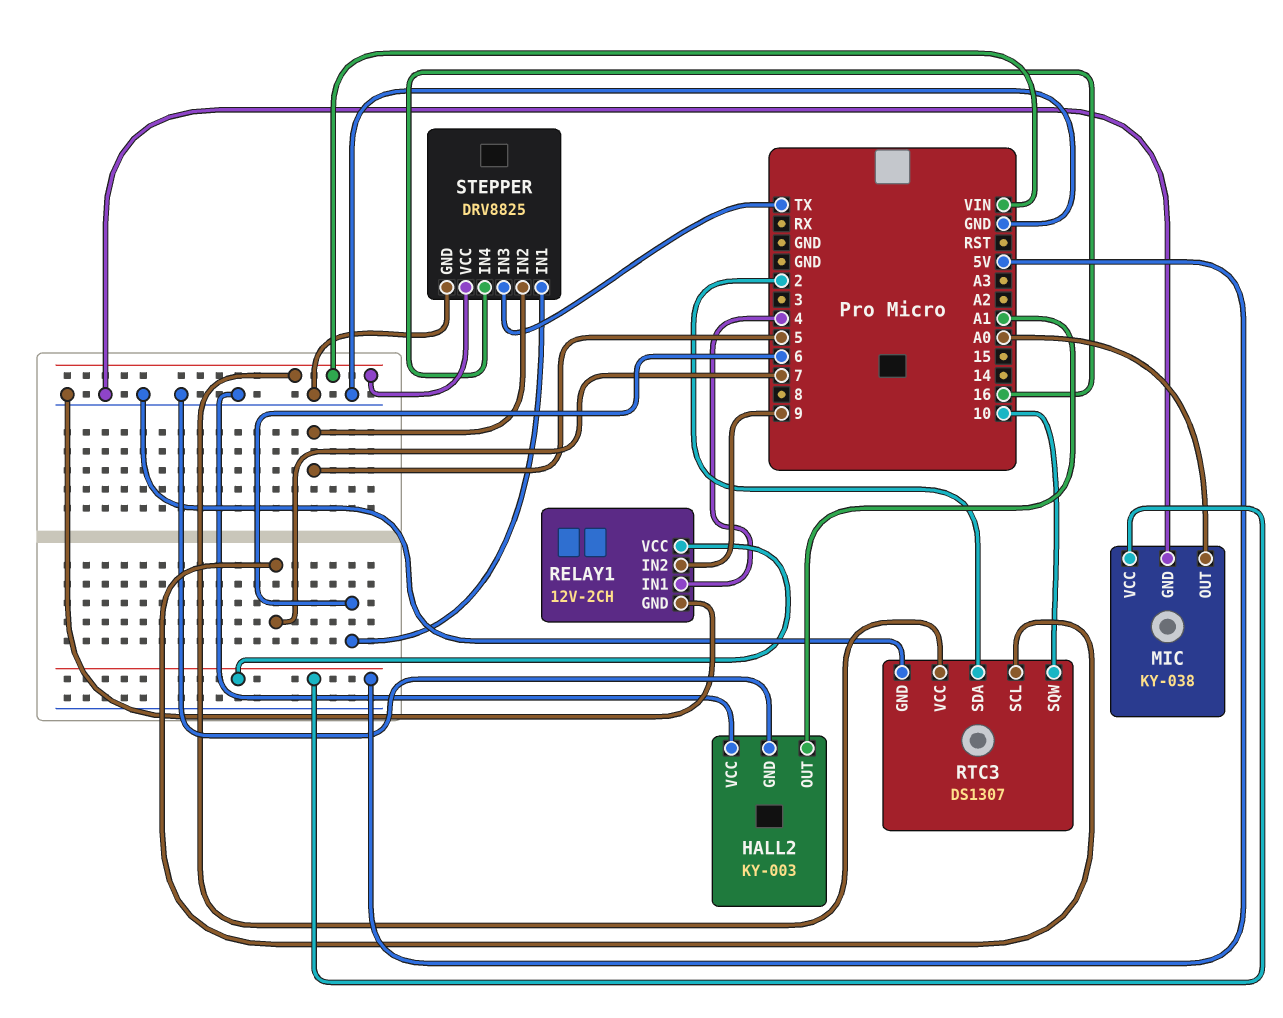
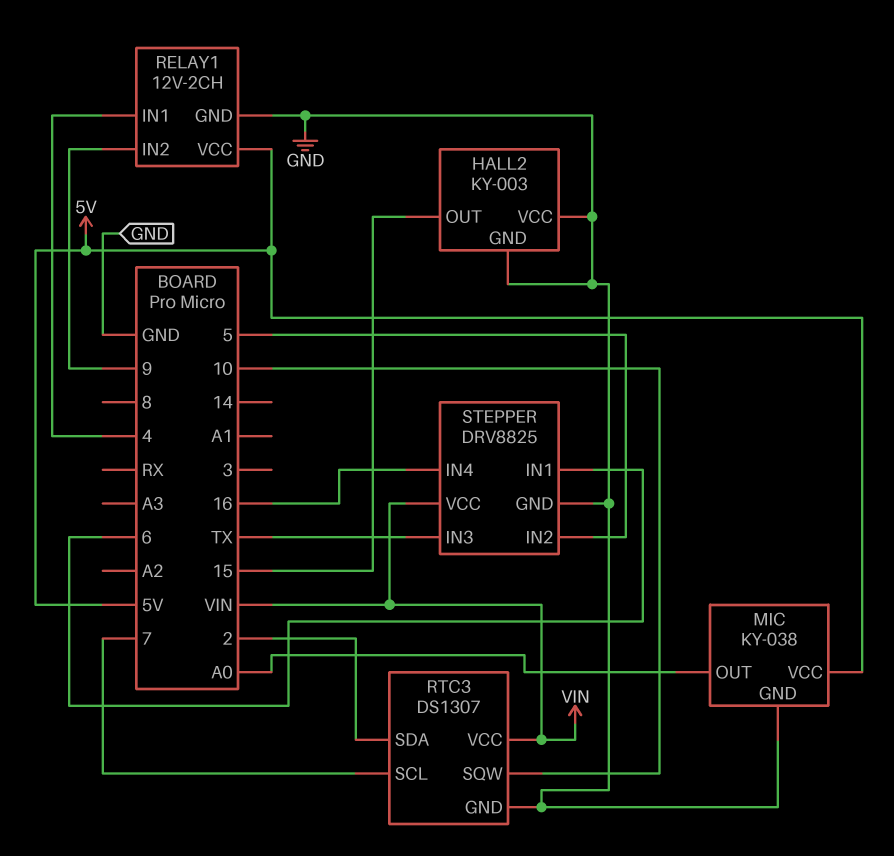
HALL2 pin OUT: A1 -> 15

